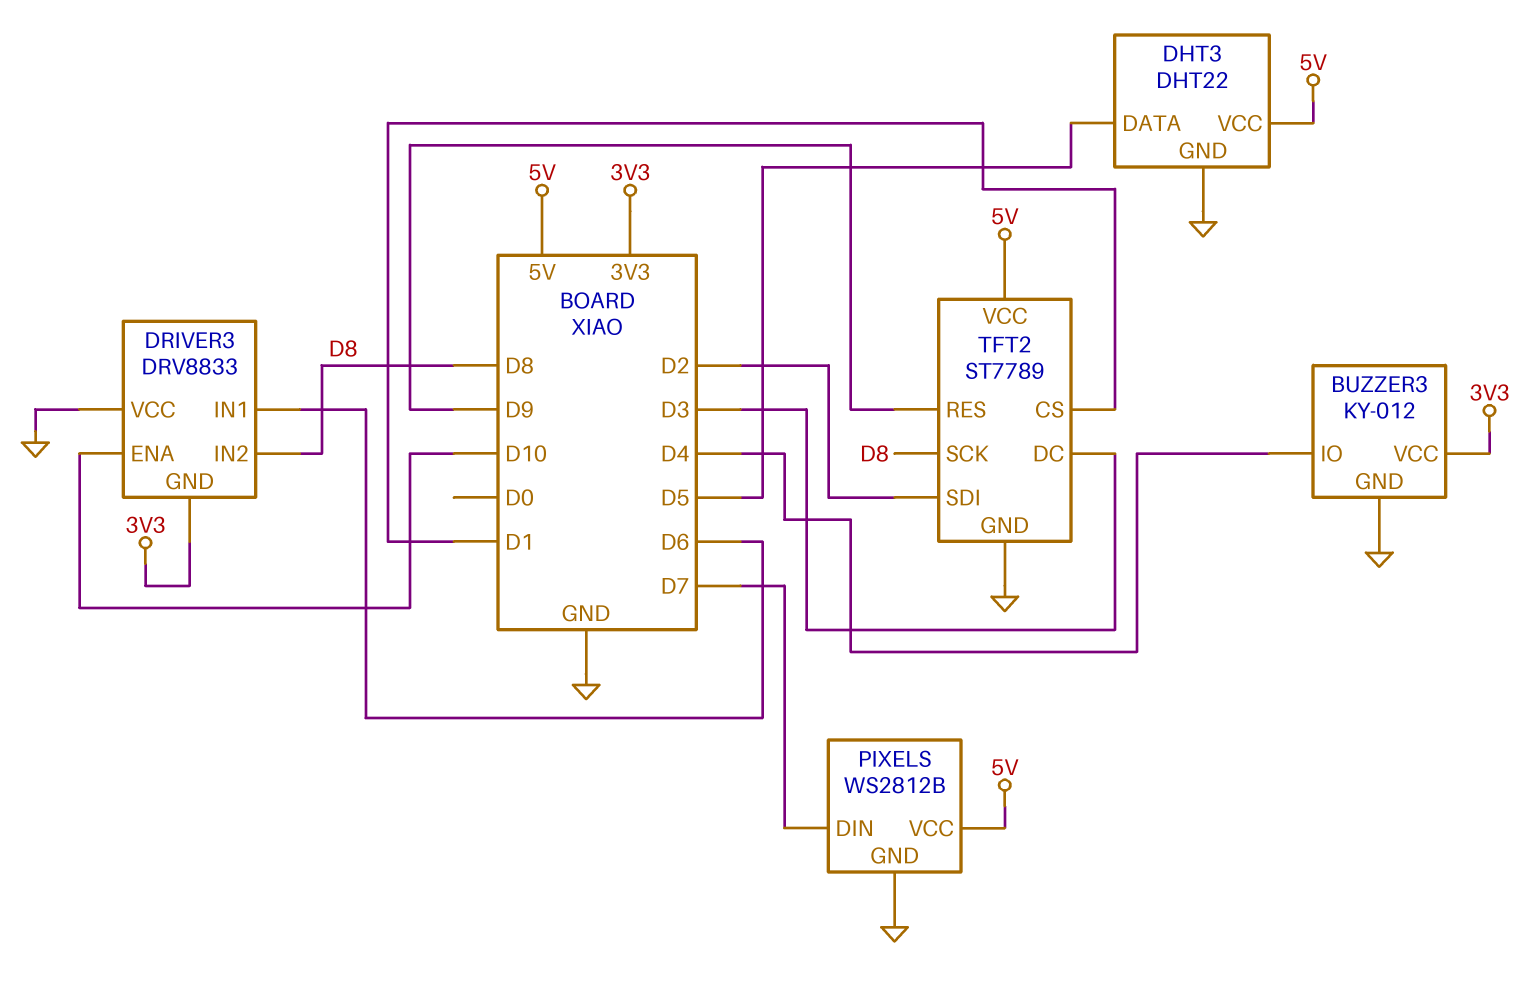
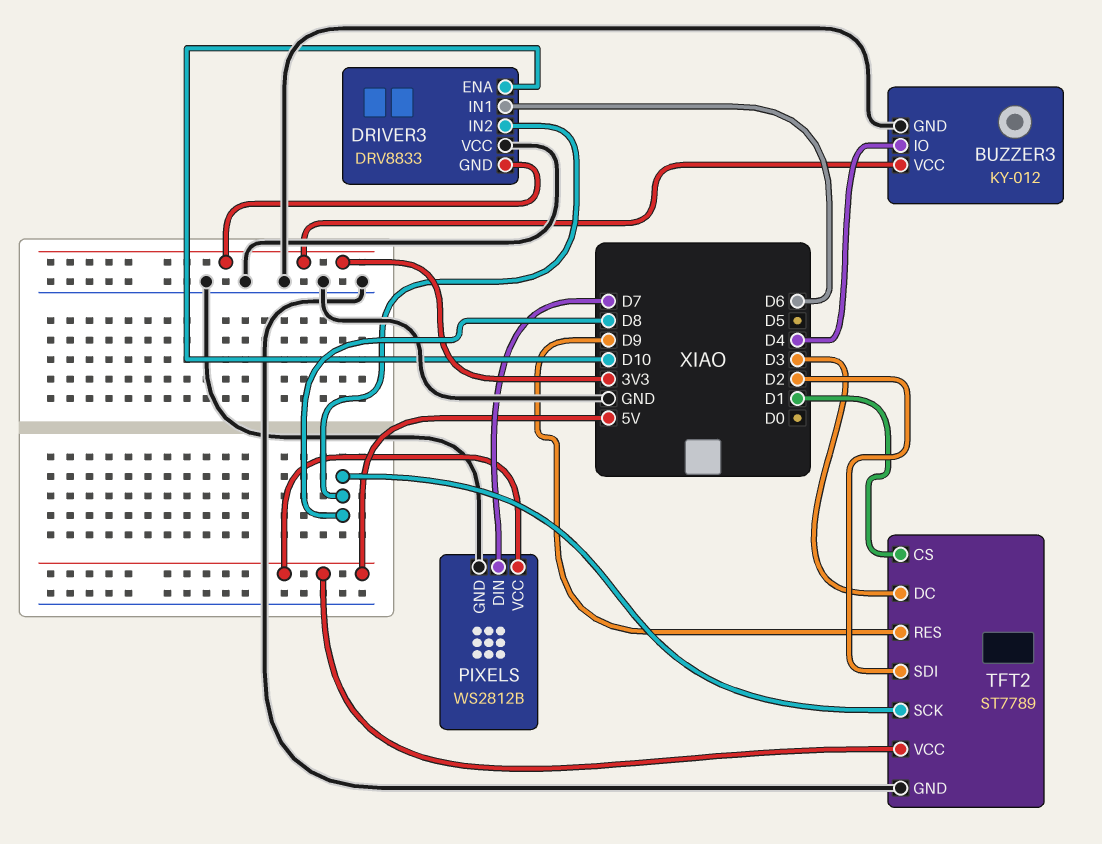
DHT3: DHT22 -> none
DHT3 pin DATA: D5 -> none
DHT3 pin GND: GND -> none
DHT3 pin VCC: 5V -> none

